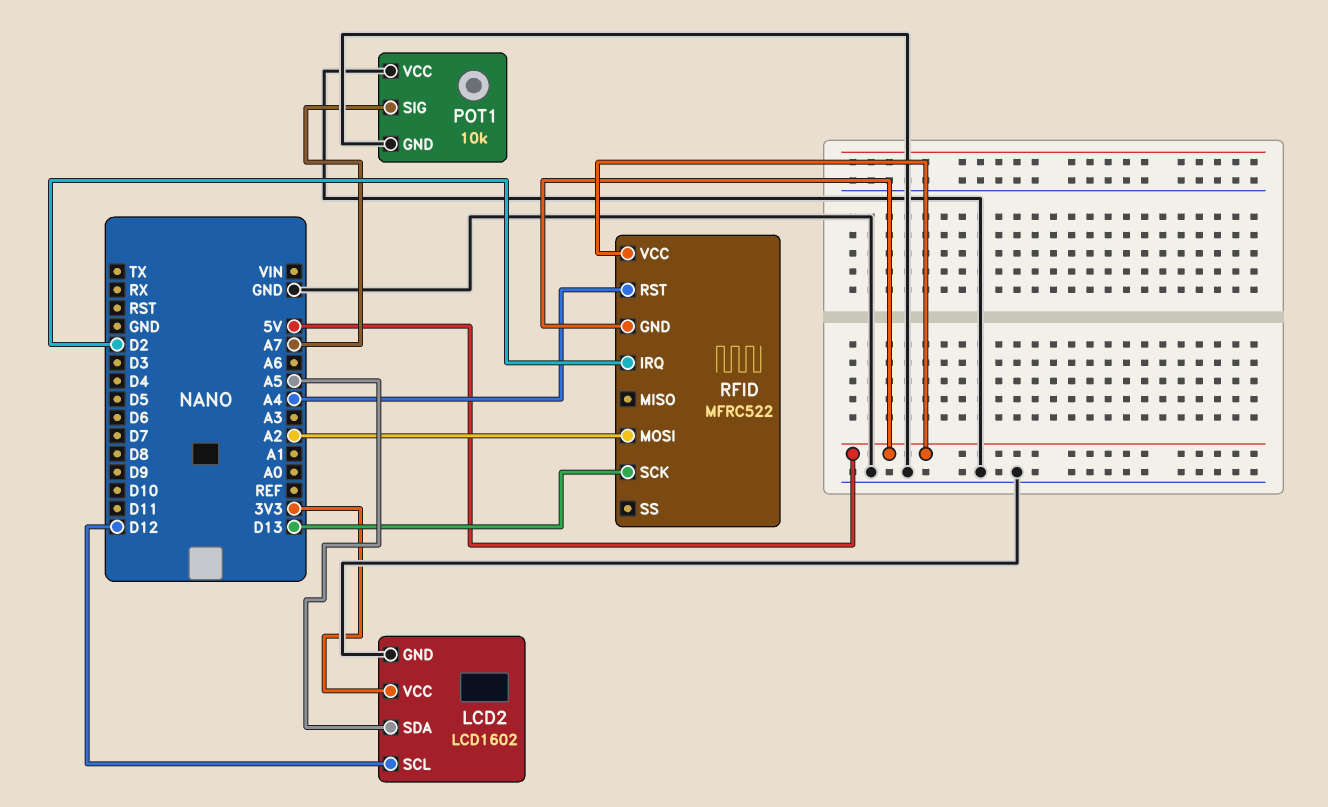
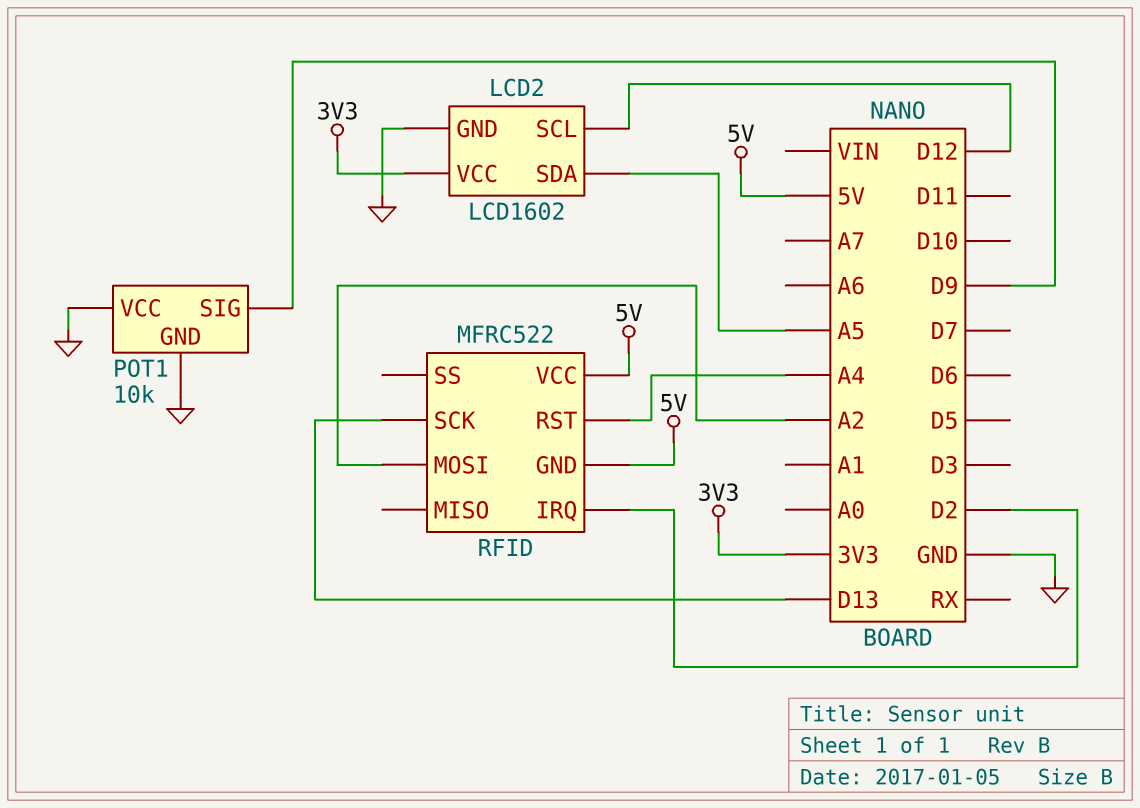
POT1 pin SIG: A7 -> D9

